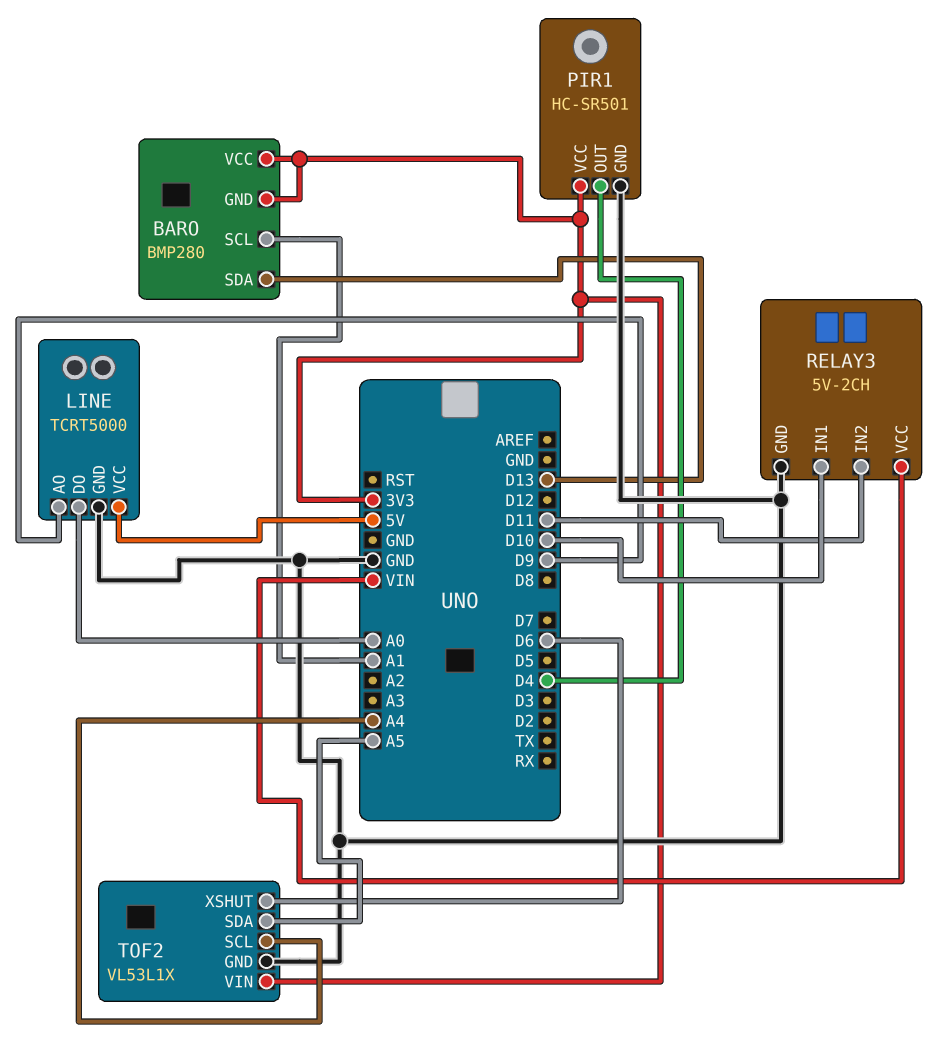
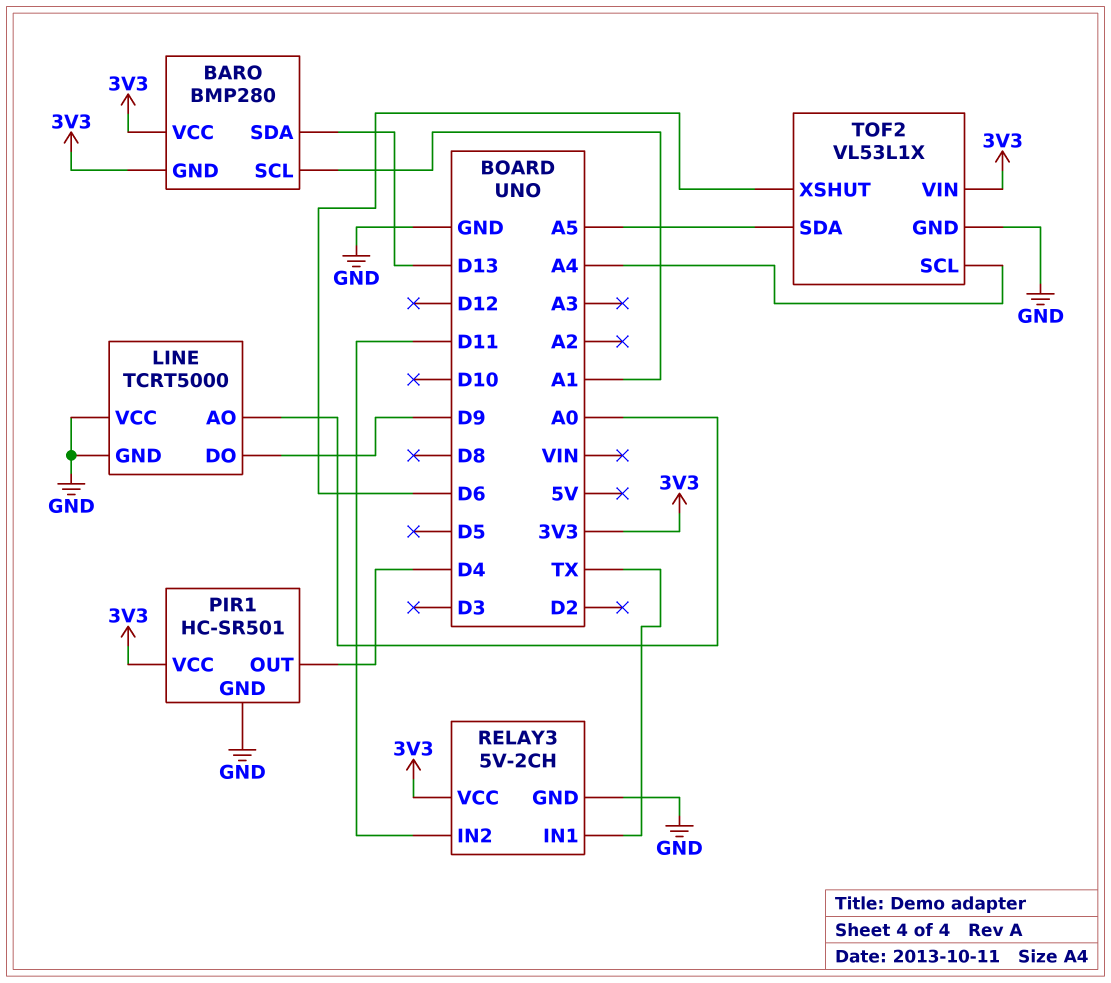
LINE pin AO: D9 -> A0
LINE pin DO: A0 -> D9
LINE pin VCC: 5V -> GND
RELAY3 pin IN1: D10 -> TX
RELAY3 pin VCC: VIN -> 3V3

